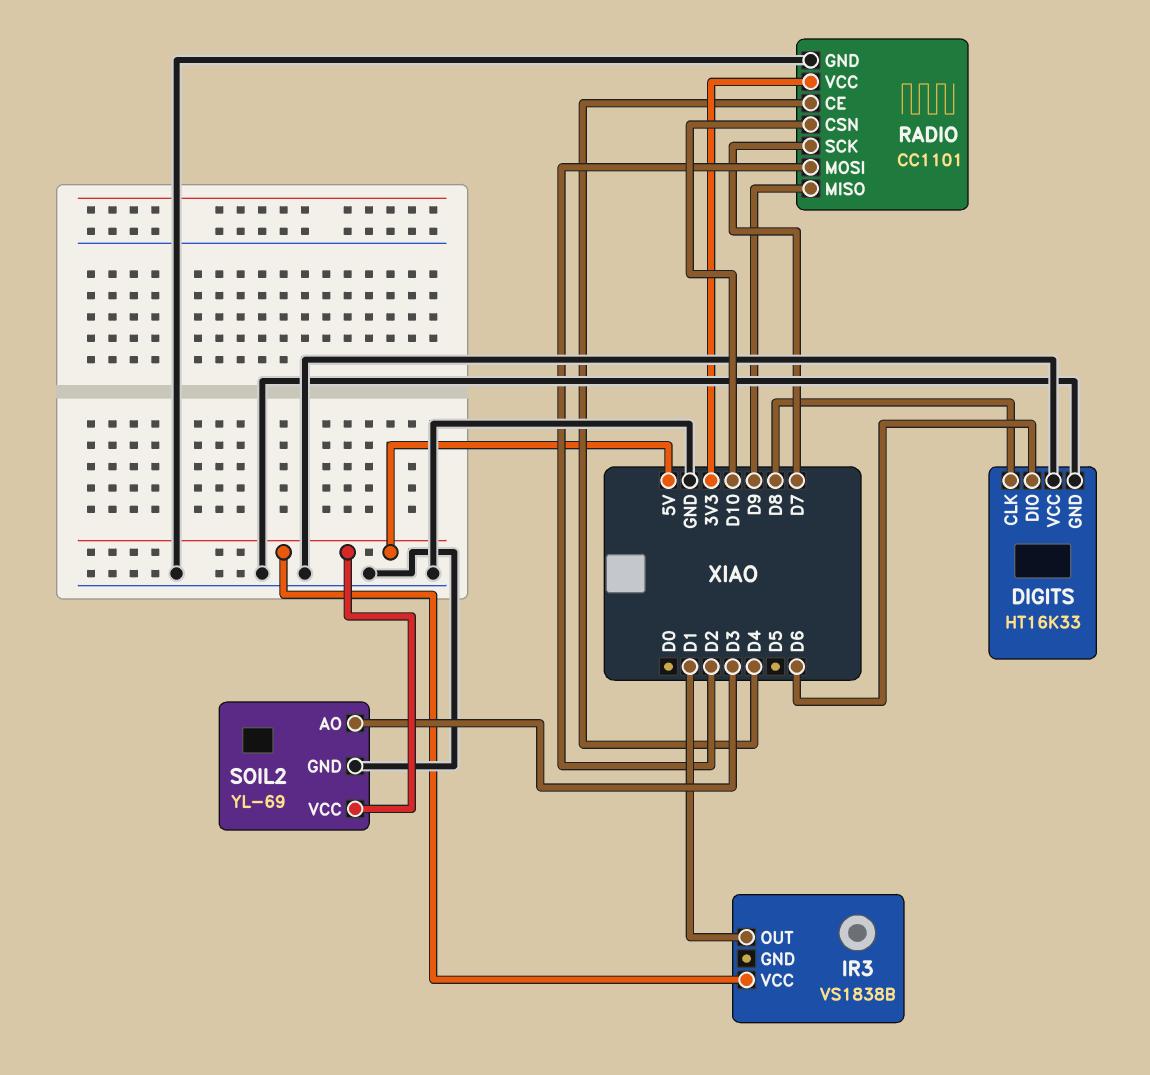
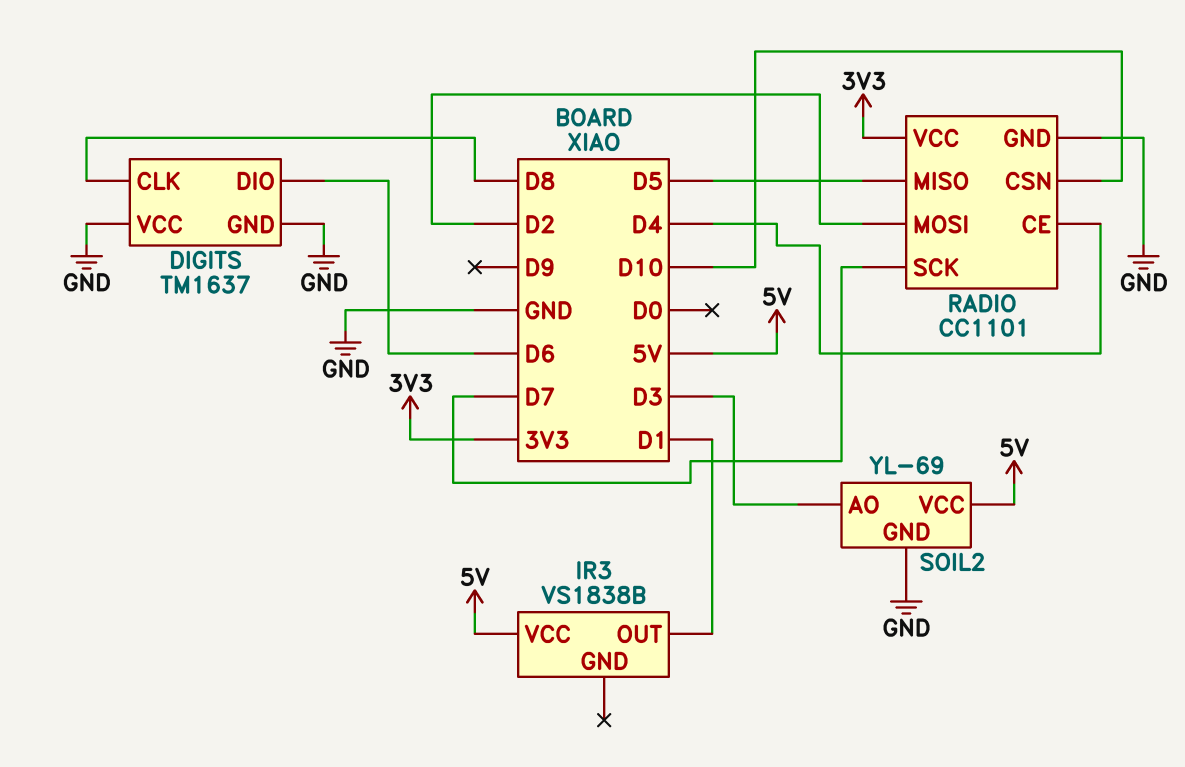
DIGITS: HT16K33 -> TM1637
RADIO pin MISO: D9 -> D5

